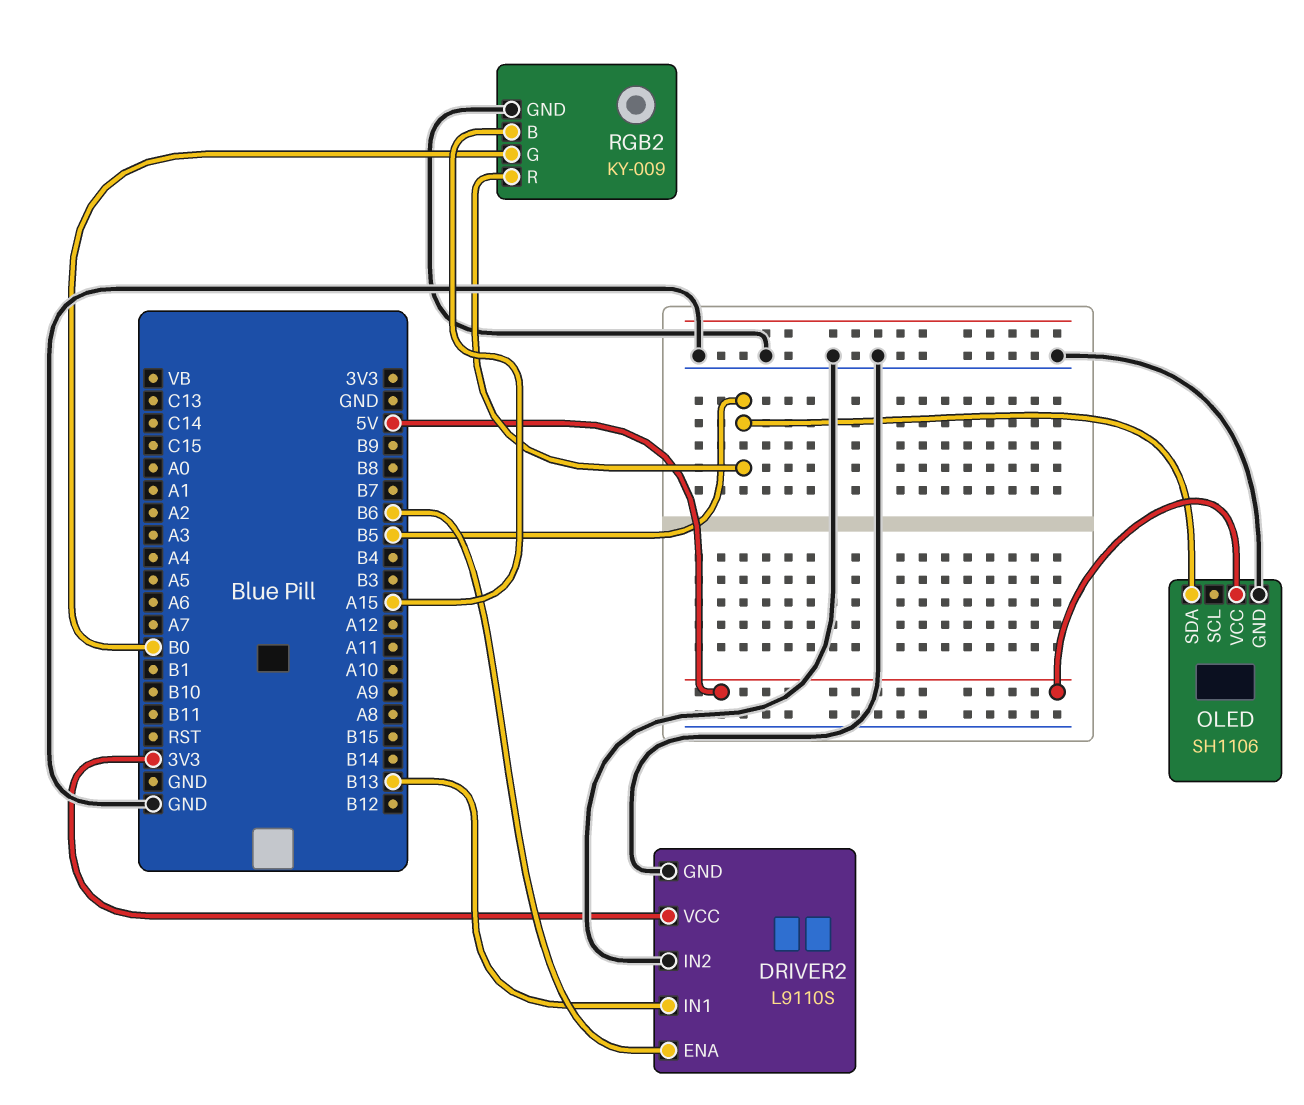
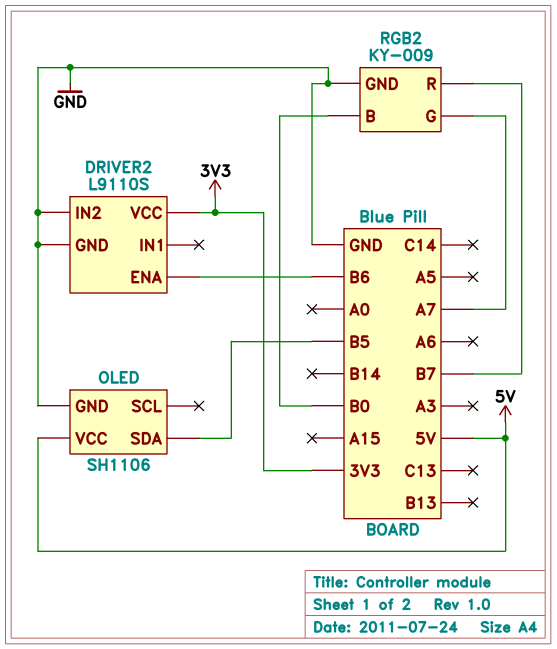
DRIVER2 pin IN1: B13 -> none
RGB2 pin B: A15 -> B0
RGB2 pin G: B0 -> A7
RGB2 pin R: B5 -> B7

